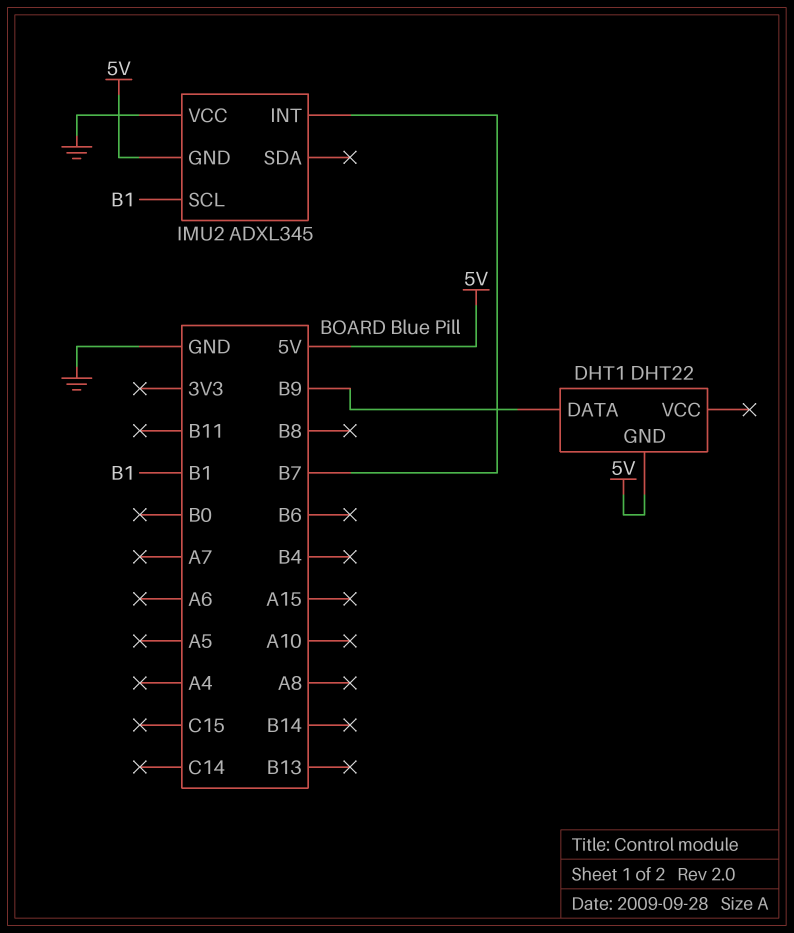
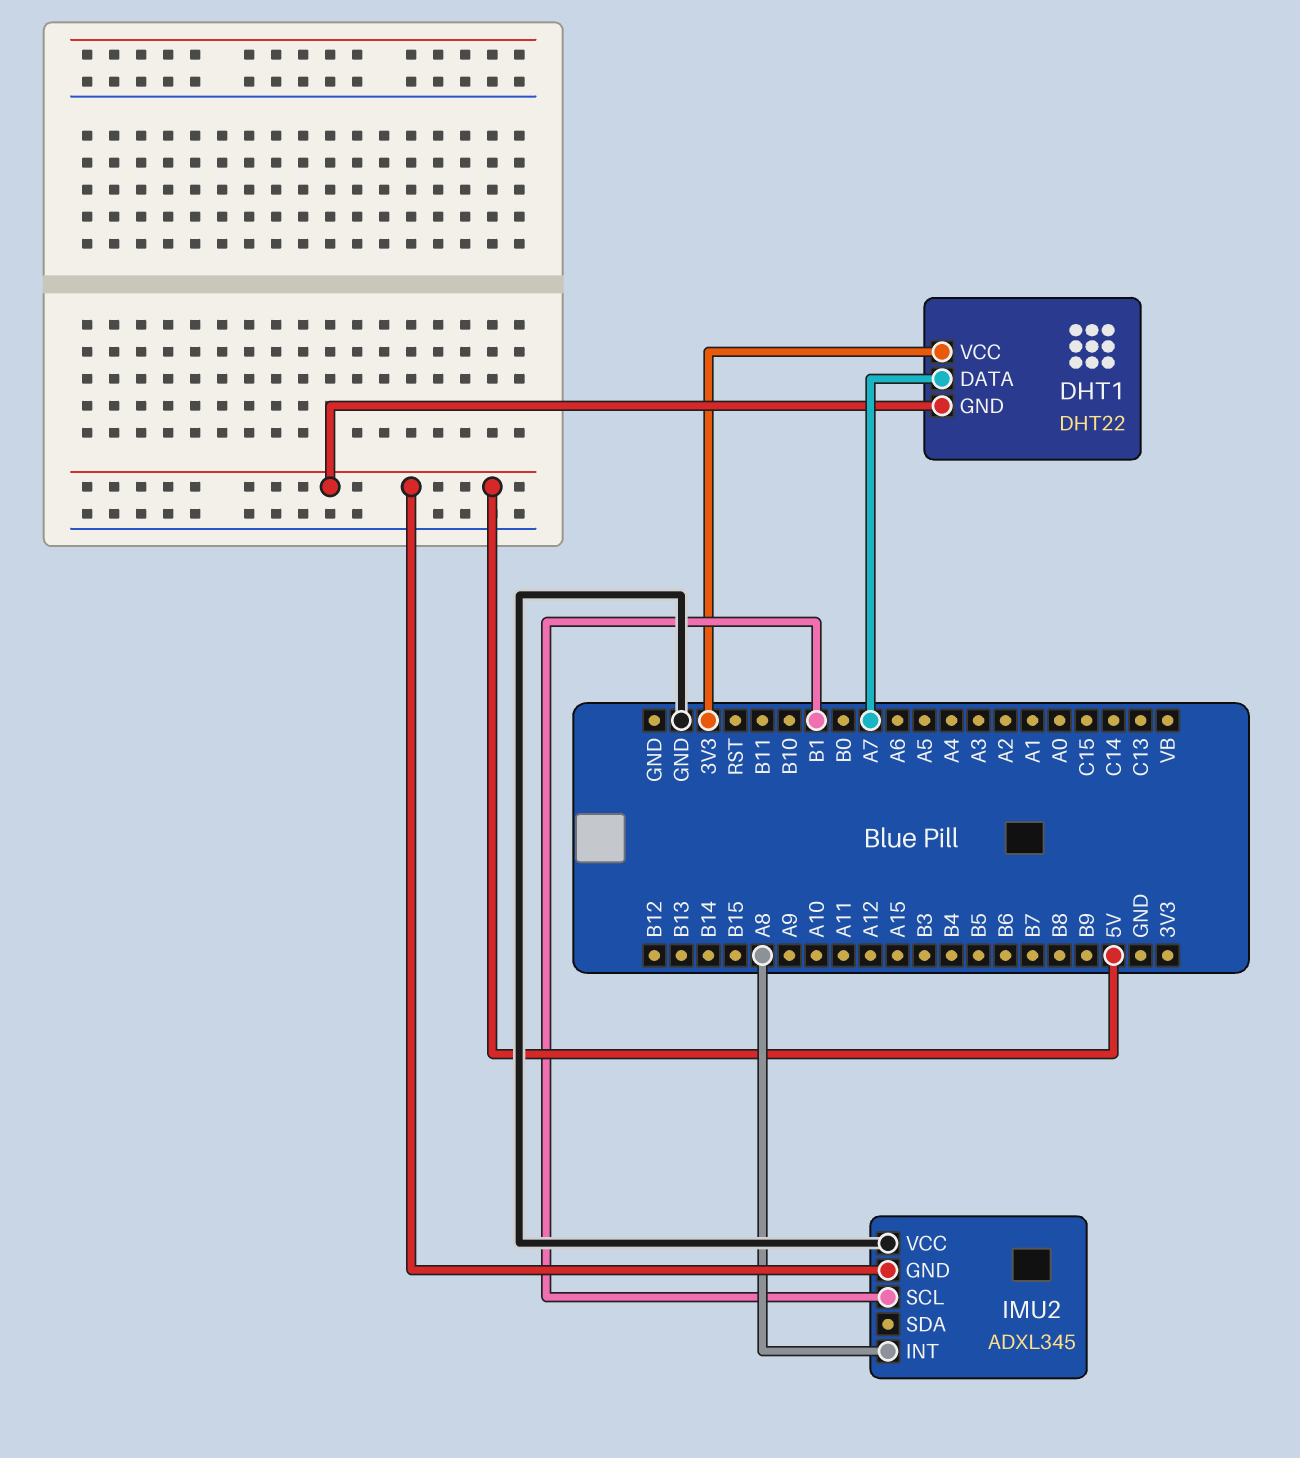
DHT1 pin DATA: B9 -> A7
DHT1 pin VCC: none -> 3V3
IMU2 pin INT: B7 -> A8

